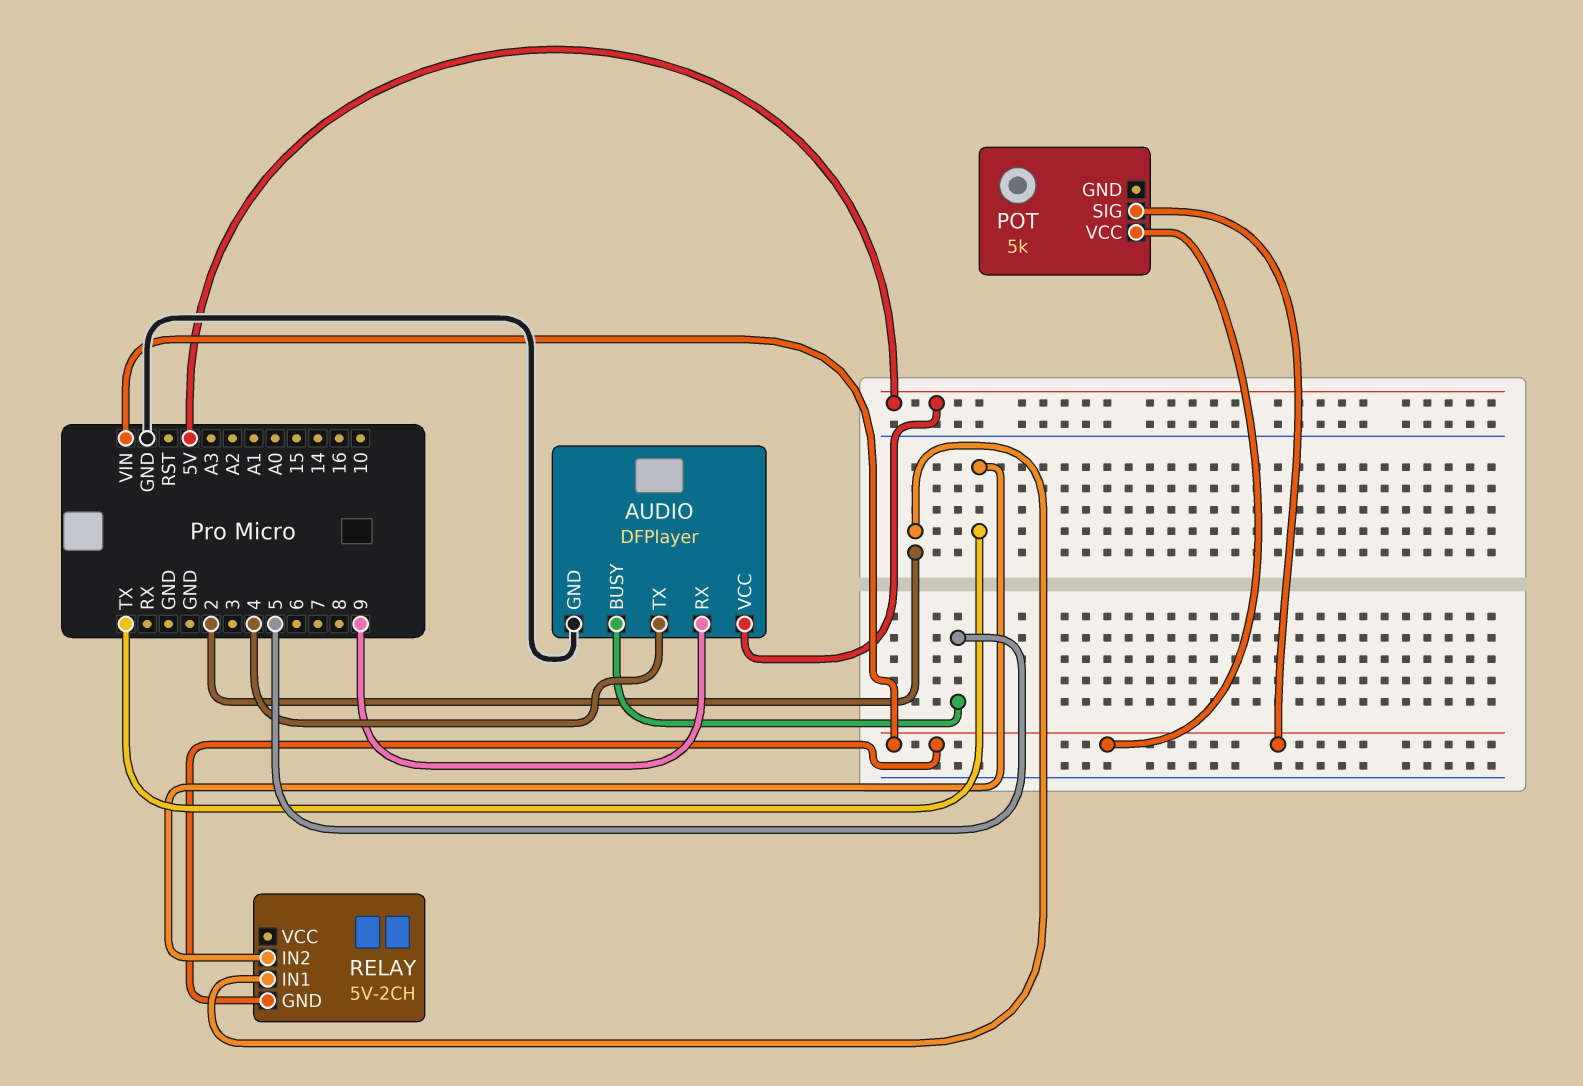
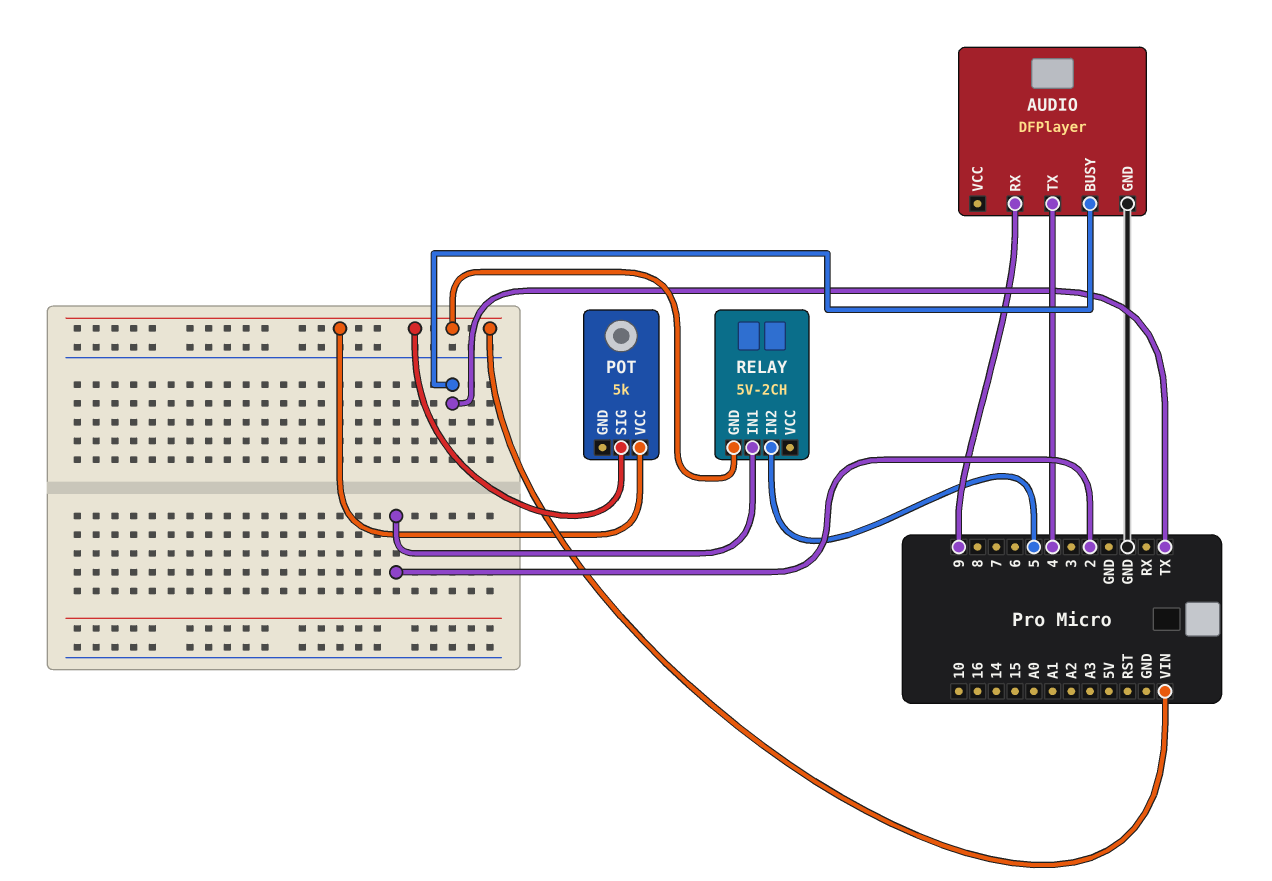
AUDIO pin BUSY: 5 -> TX
AUDIO pin VCC: 5V -> none
RELAY pin IN2: TX -> 5

